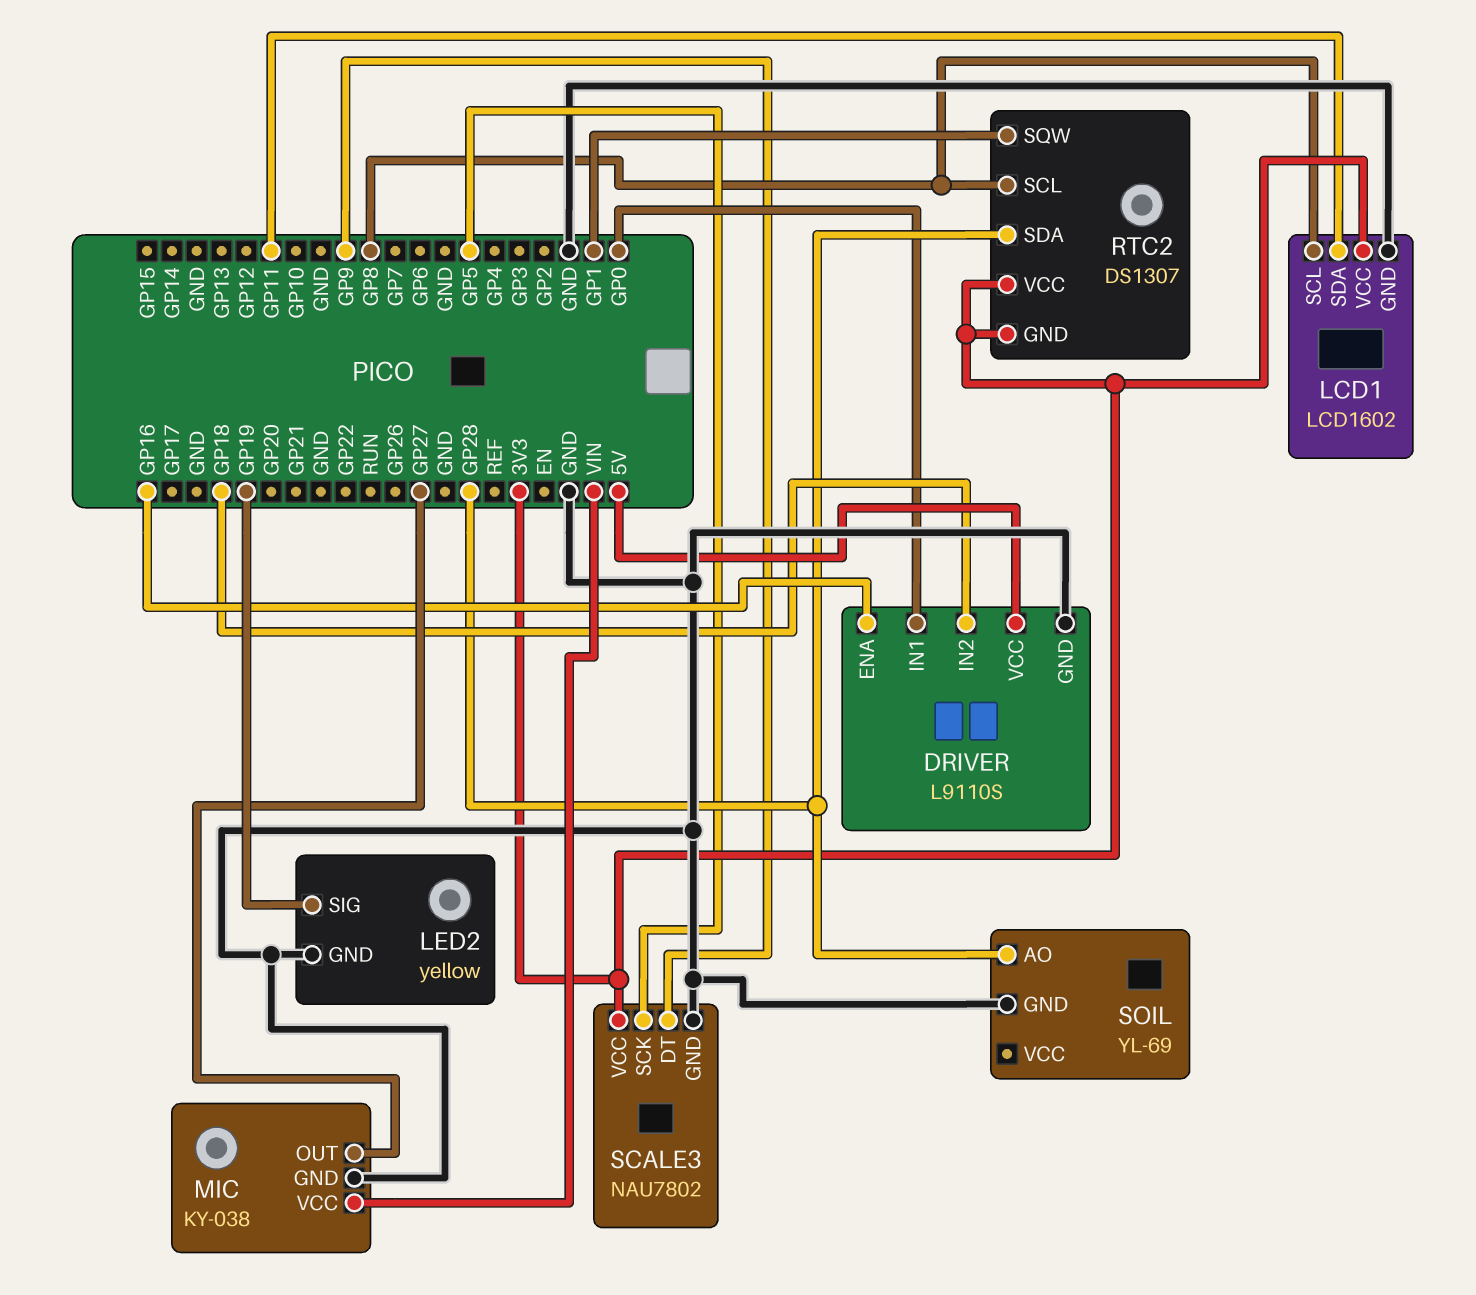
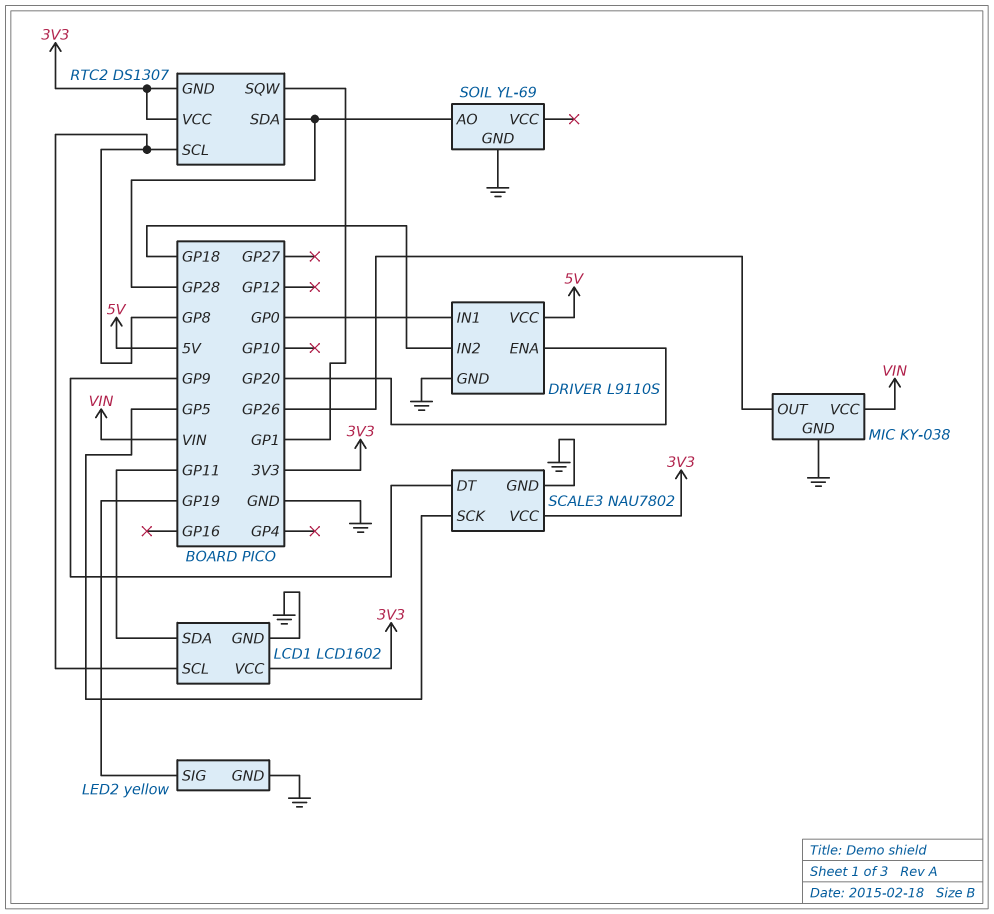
DRIVER pin ENA: GP16 -> GP20
MIC pin OUT: GP27 -> GP26

